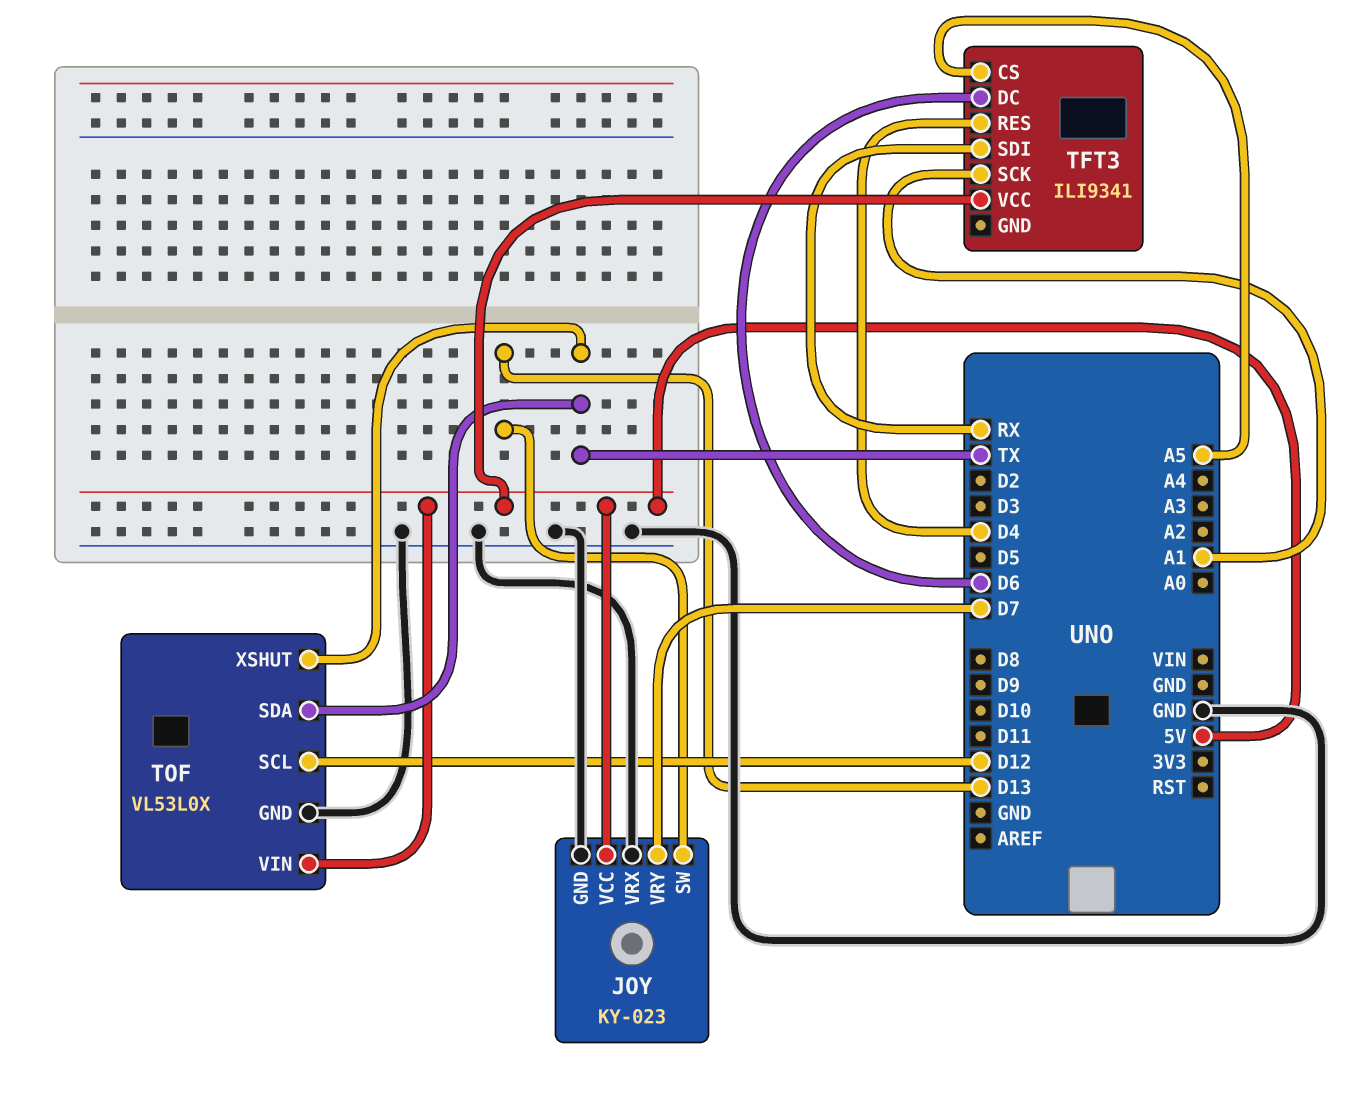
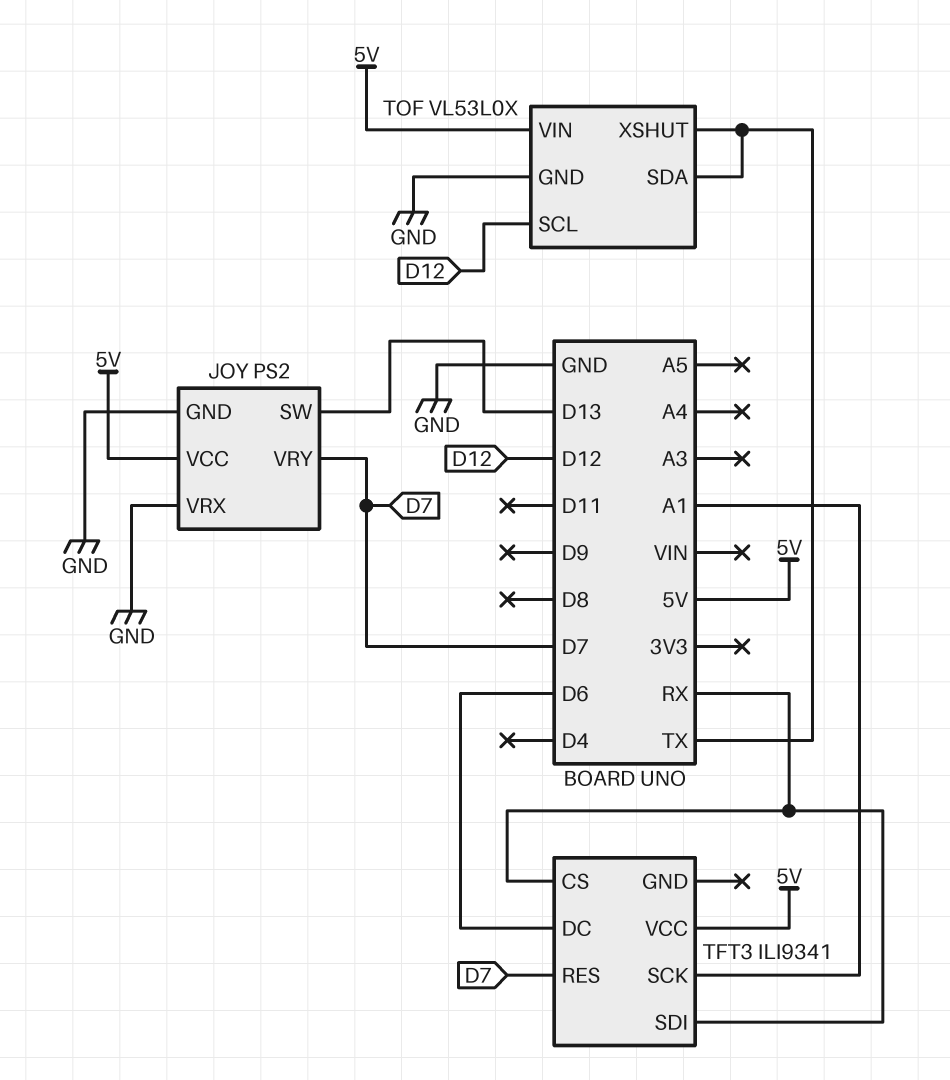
JOY: KY-023 -> PS2
TFT3 pin CS: A5 -> RX
TFT3 pin RES: D4 -> D7

